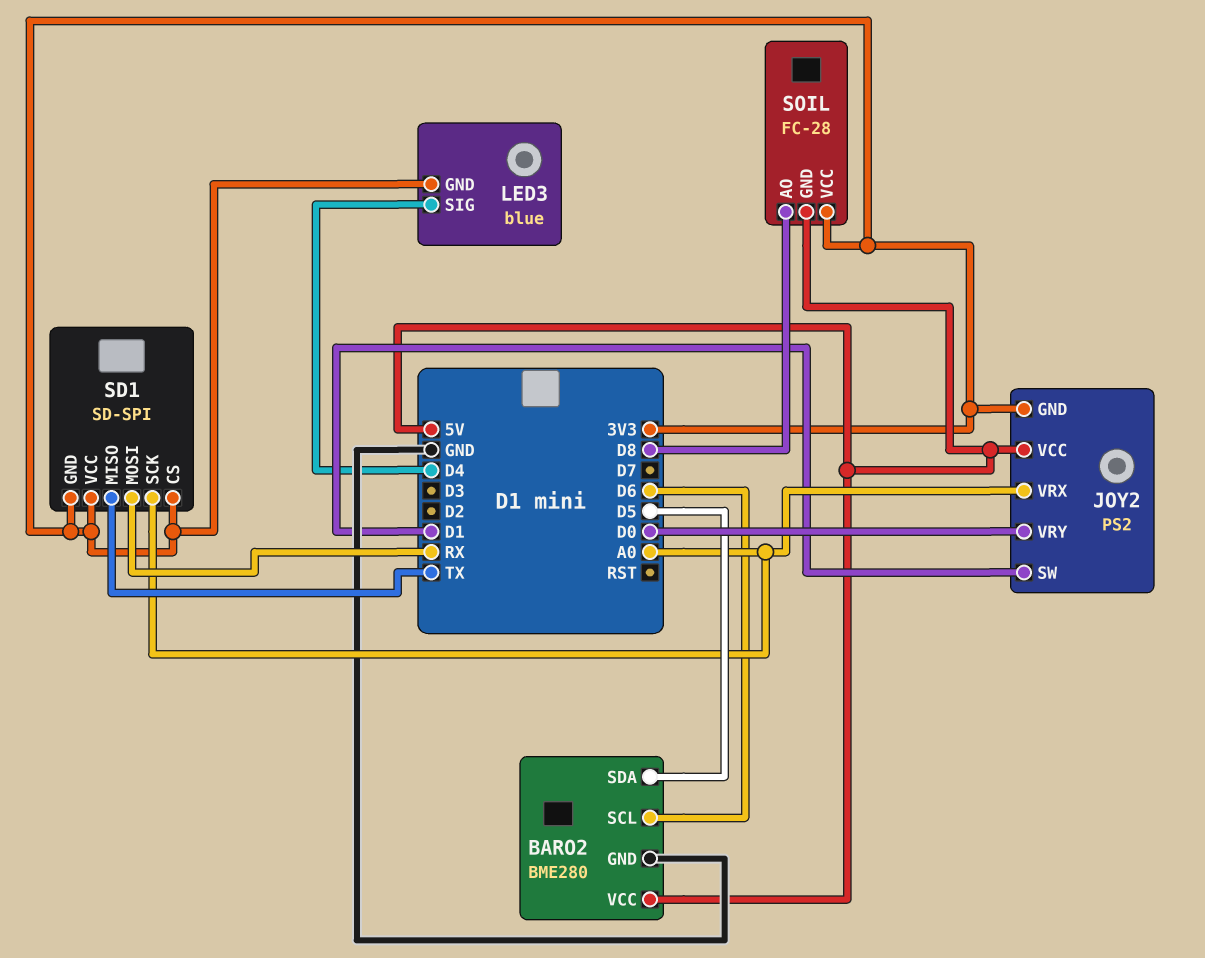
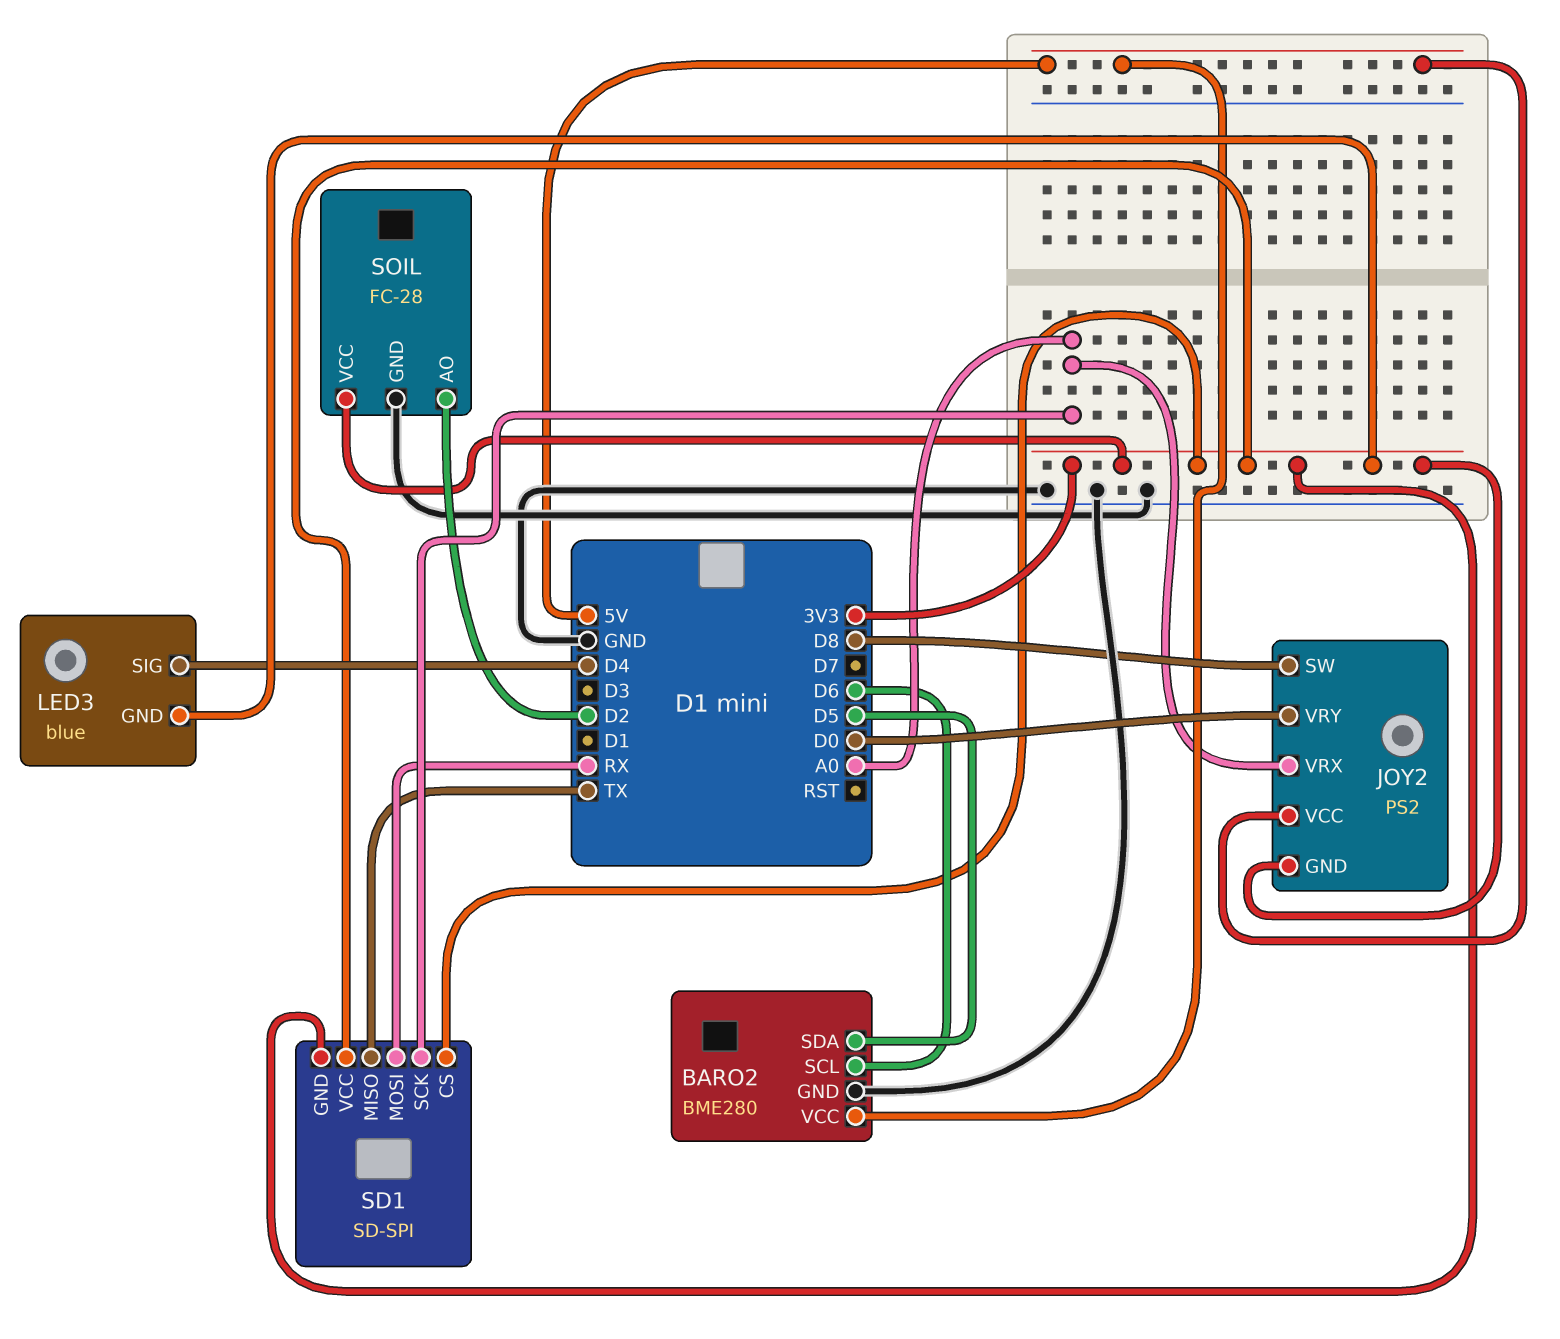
JOY2 pin SW: D1 -> D8
SOIL pin AO: D8 -> D2
SOIL pin GND: 5V -> GND

